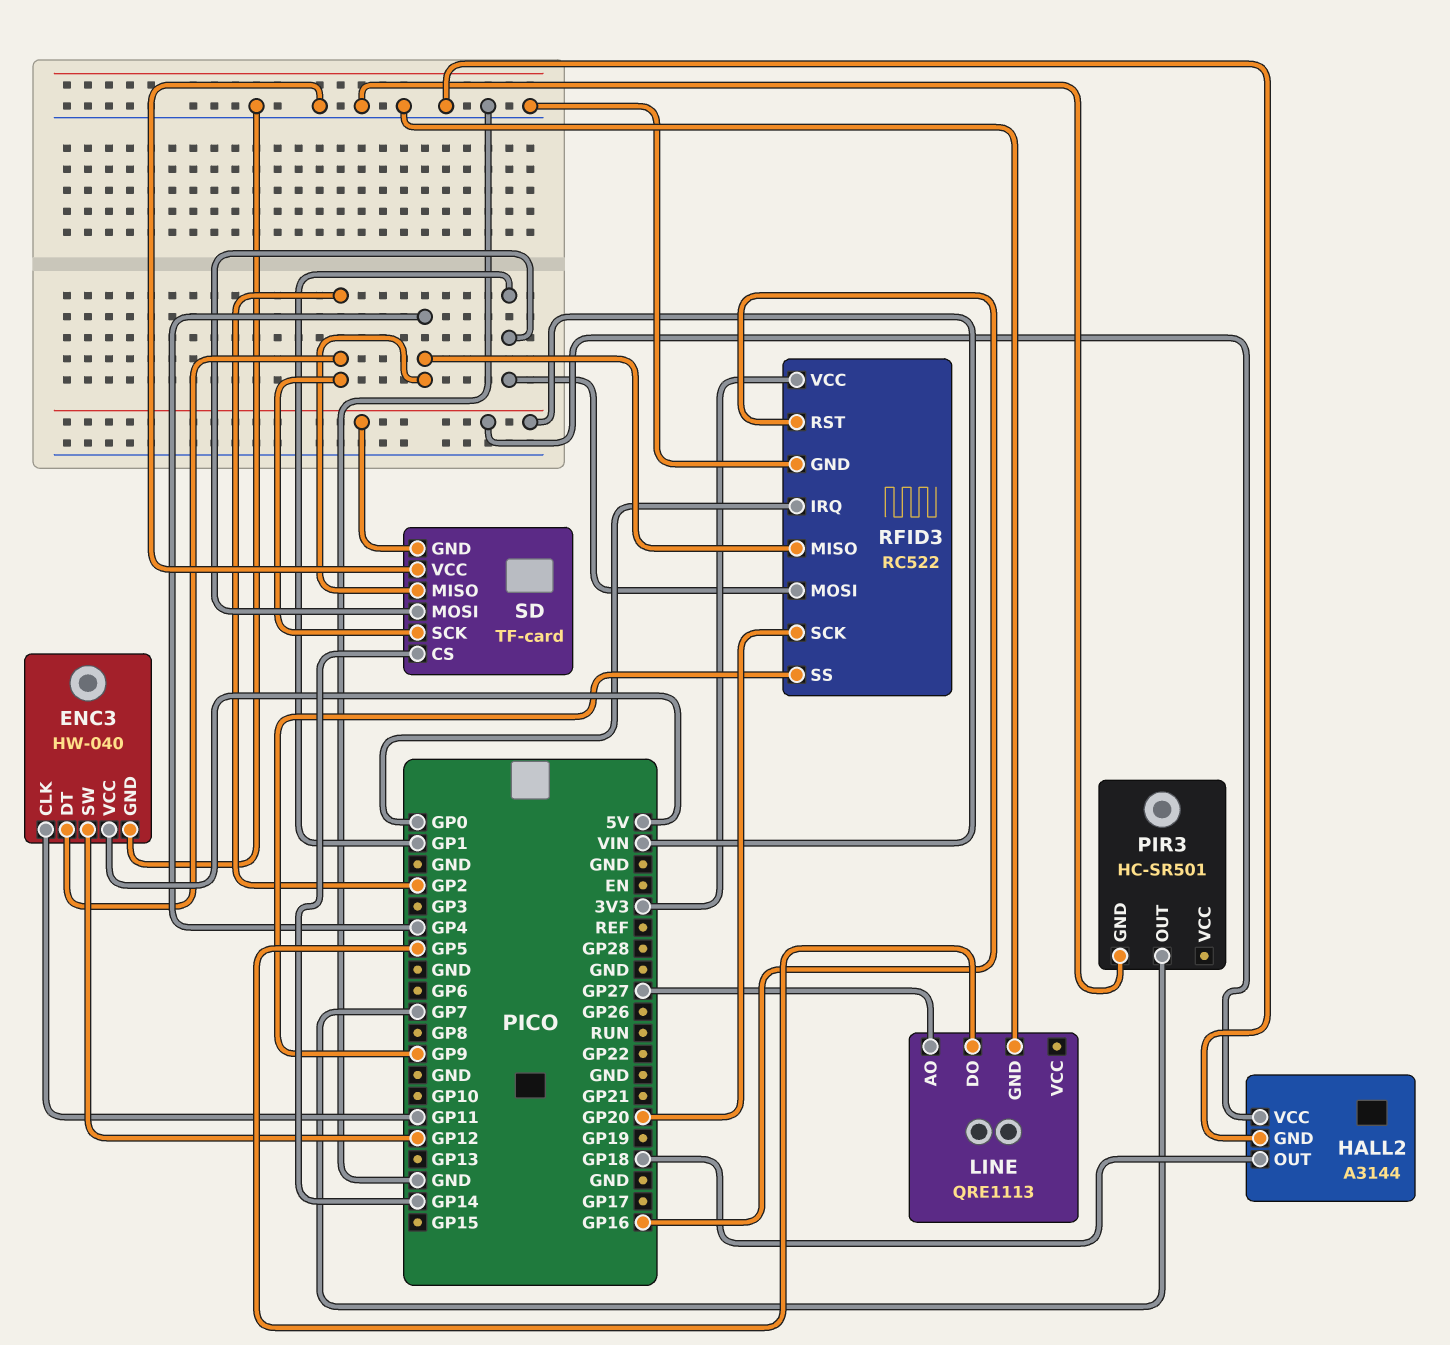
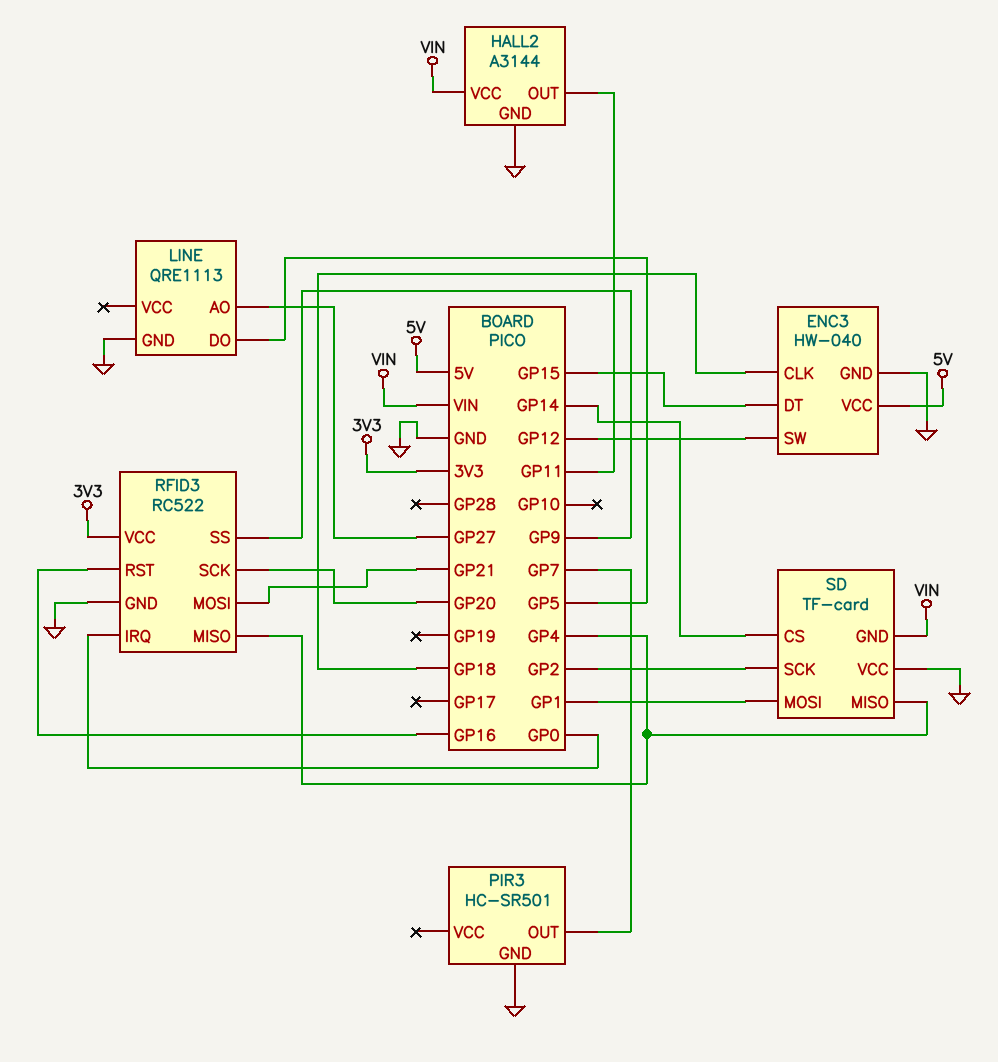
ENC3 pin CLK: GP11 -> GP18
ENC3 pin DT: GP2 -> GP15
HALL2 pin OUT: GP18 -> GP11
RFID3 pin MOSI: GP1 -> GP21

